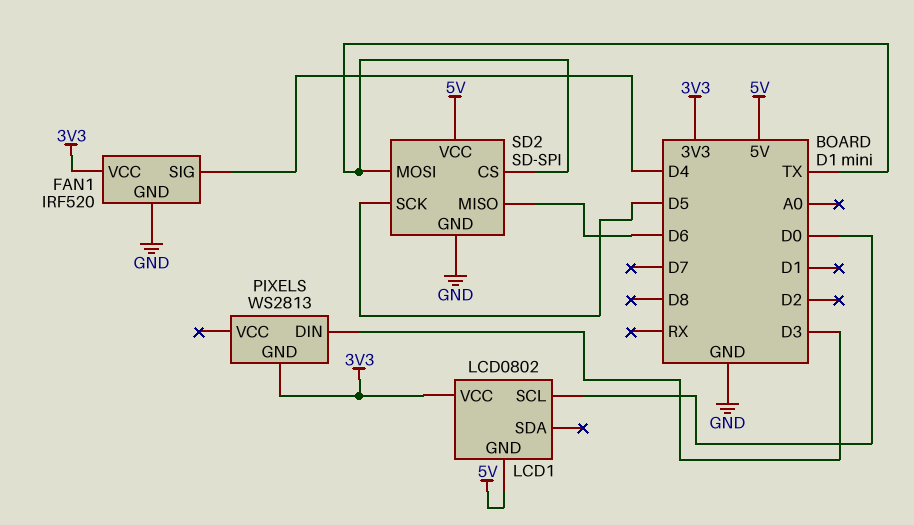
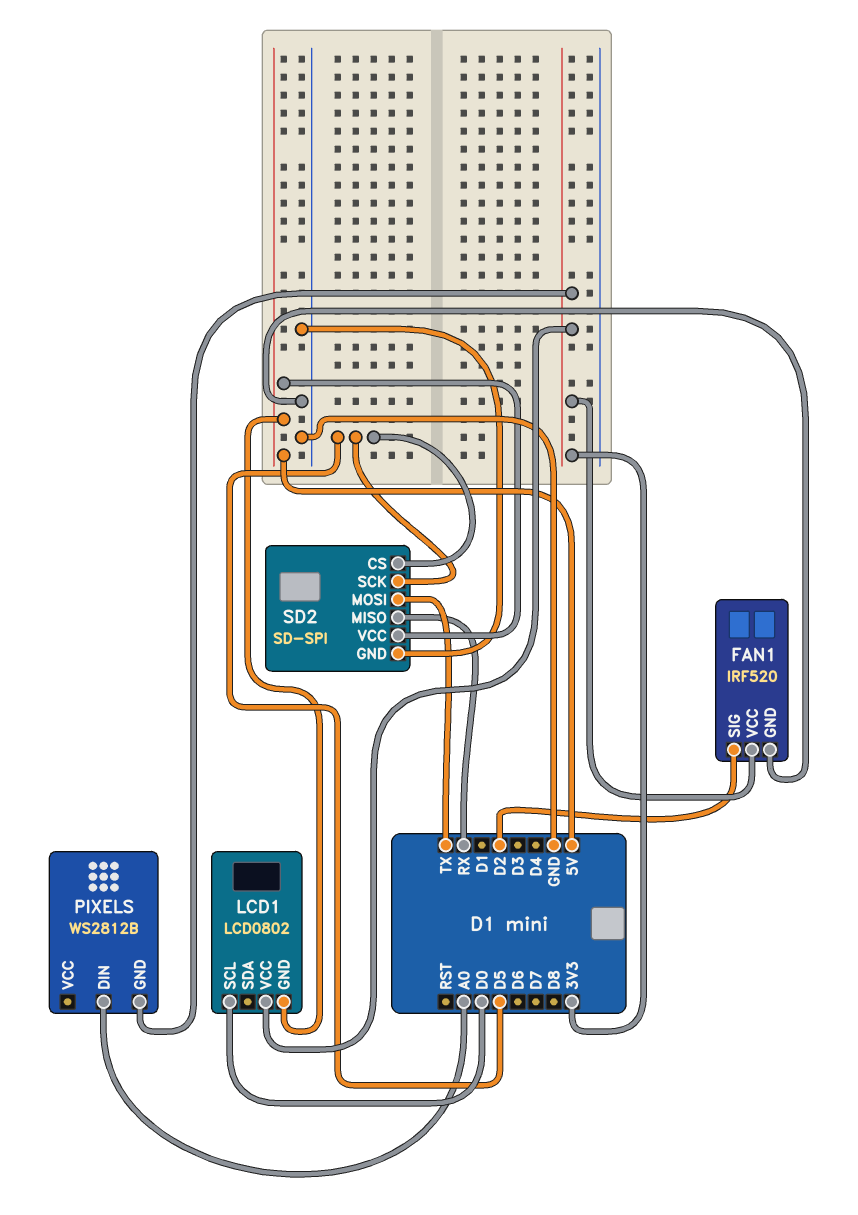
FAN1 pin SIG: D4 -> D2
PIXELS: WS2813 -> WS2812B
PIXELS pin DIN: D3 -> A0
SD2 pin CS: TX -> D5
SD2 pin MISO: D6 -> RX

